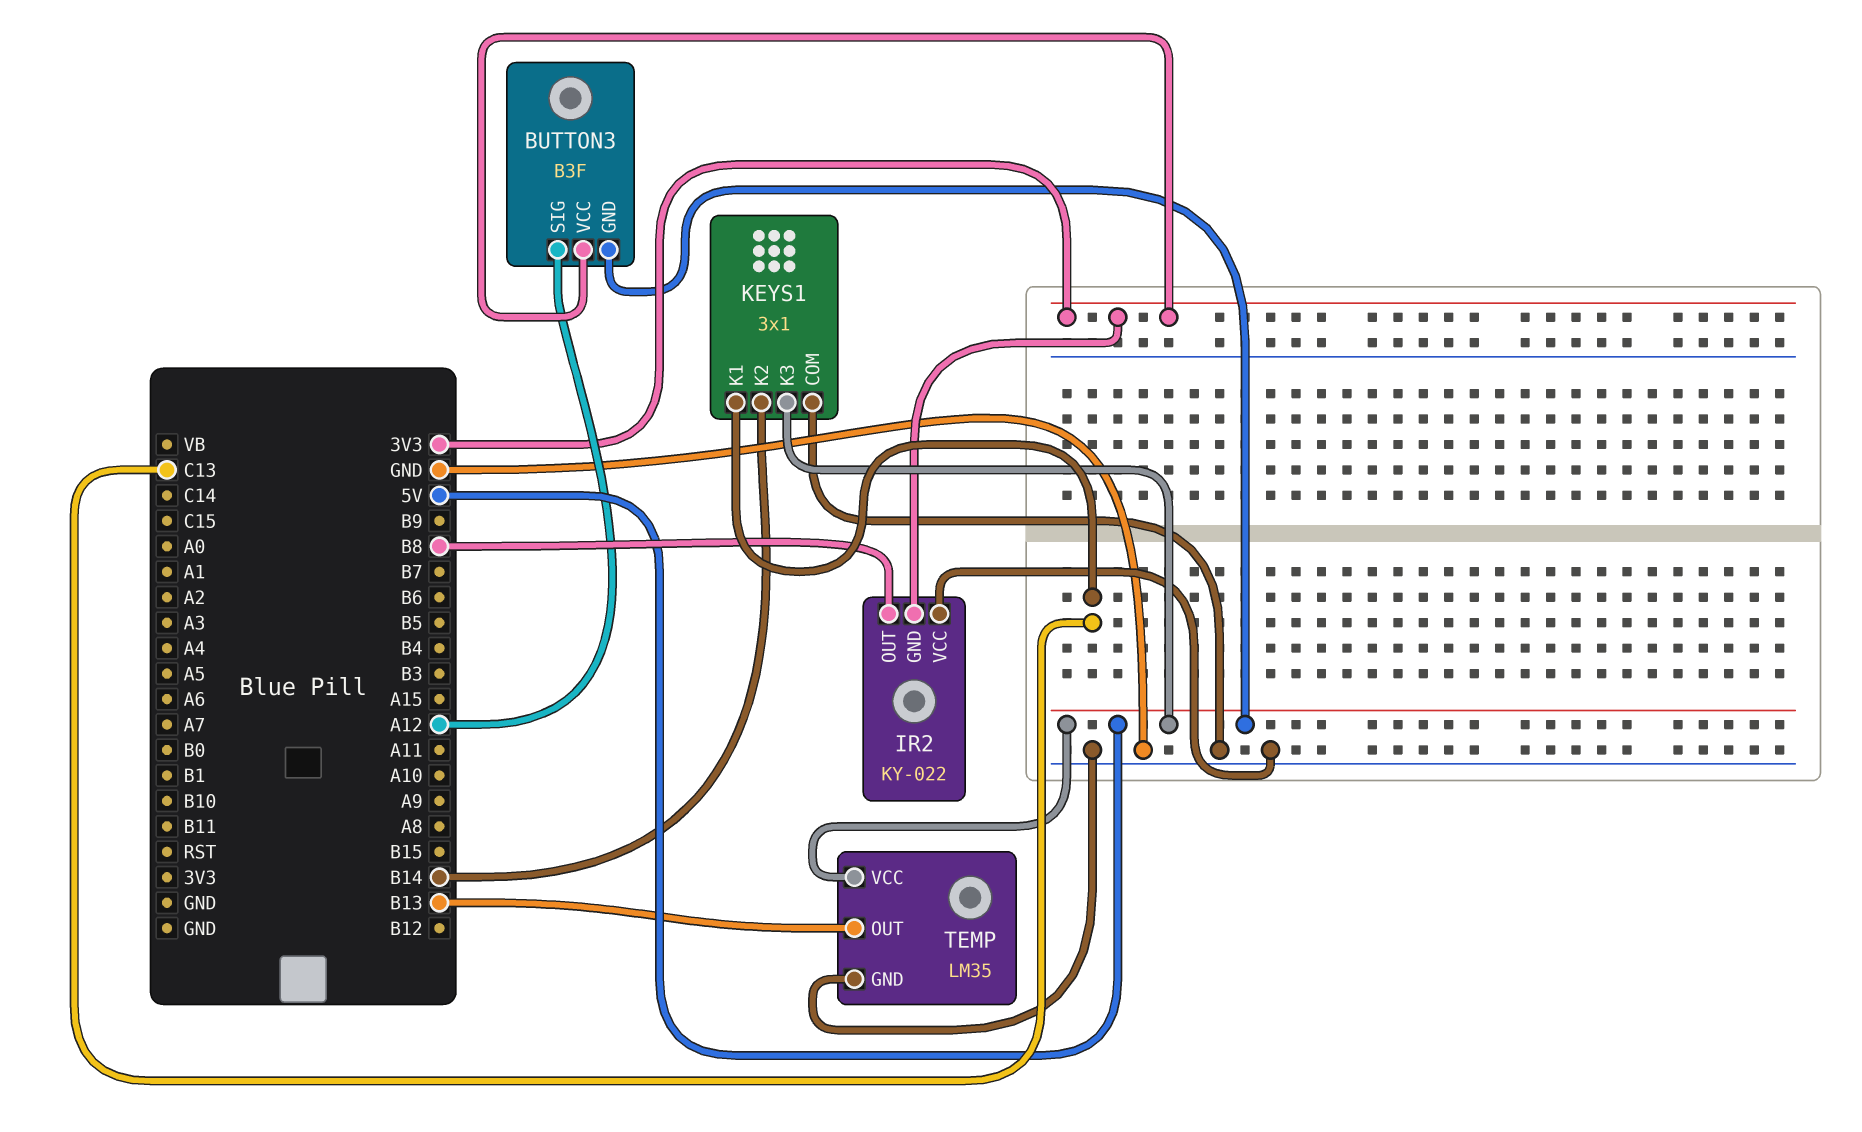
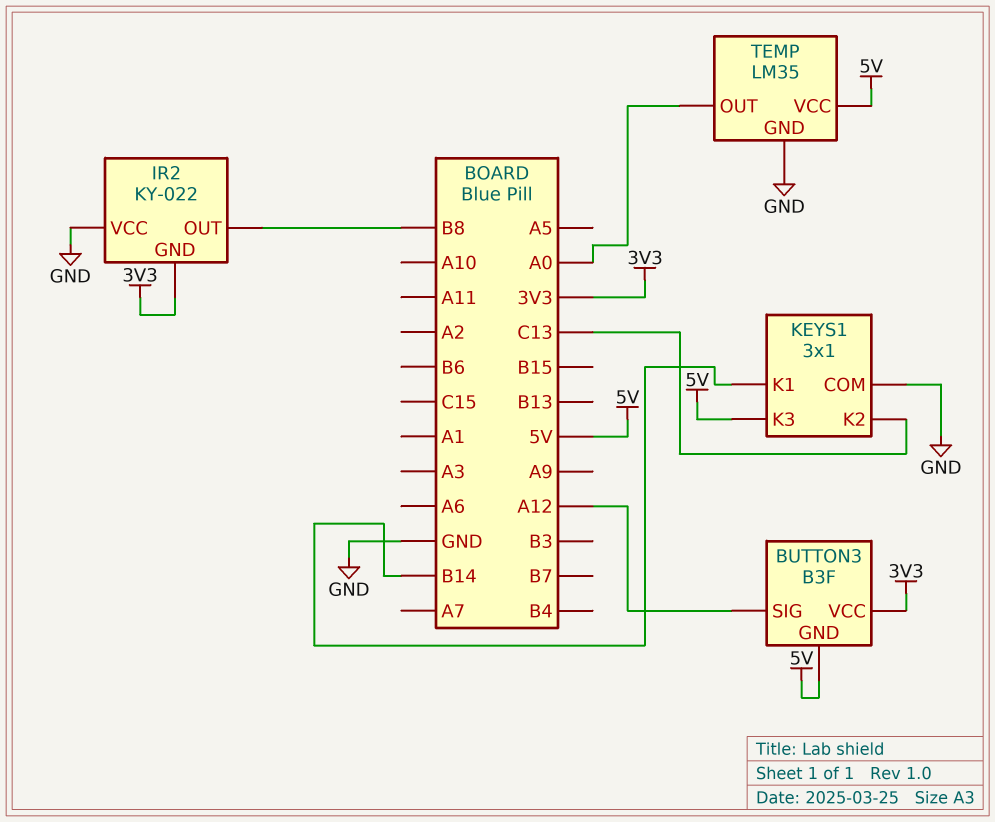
KEYS1 pin K1: C13 -> B14
KEYS1 pin K2: B14 -> C13
TEMP pin OUT: B13 -> A0

